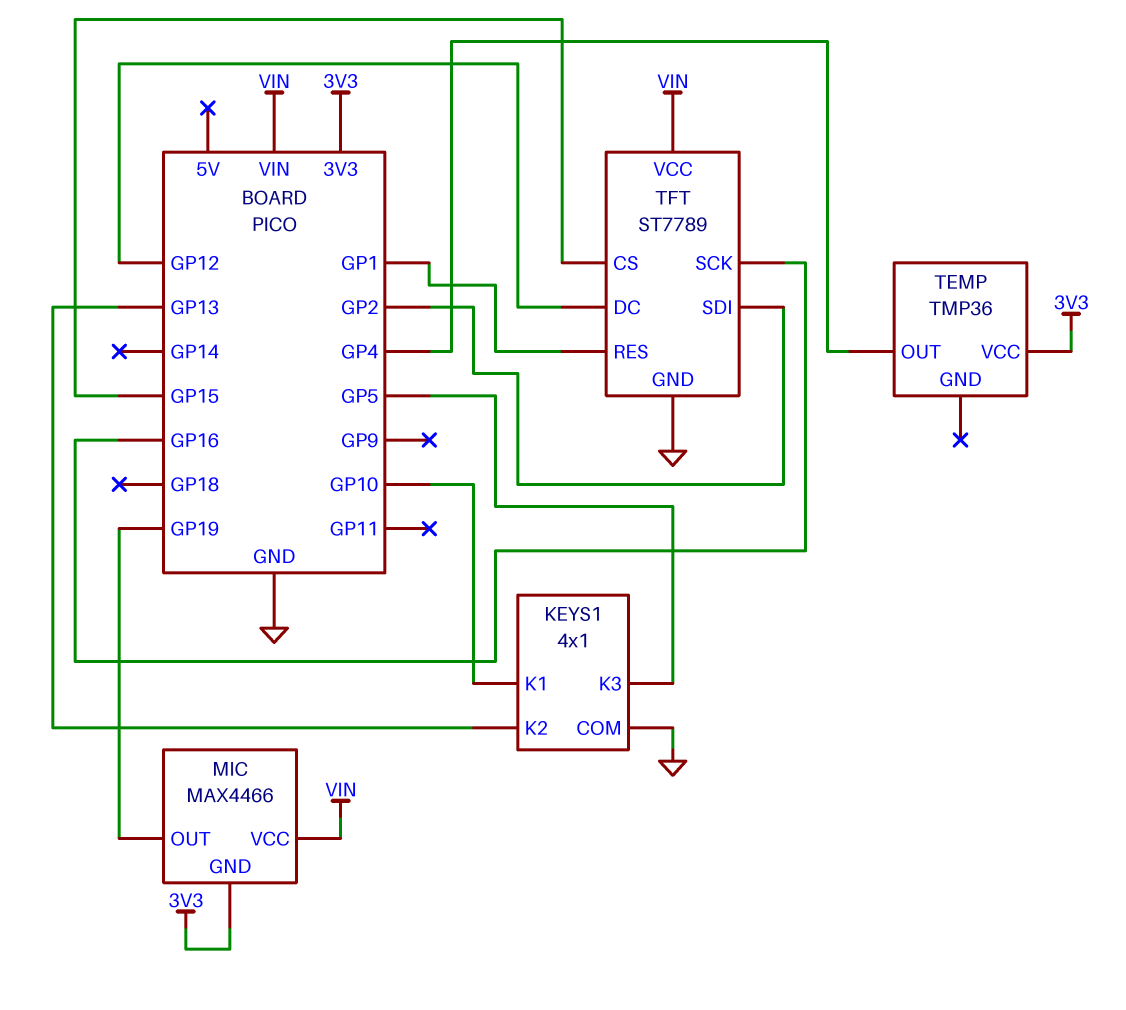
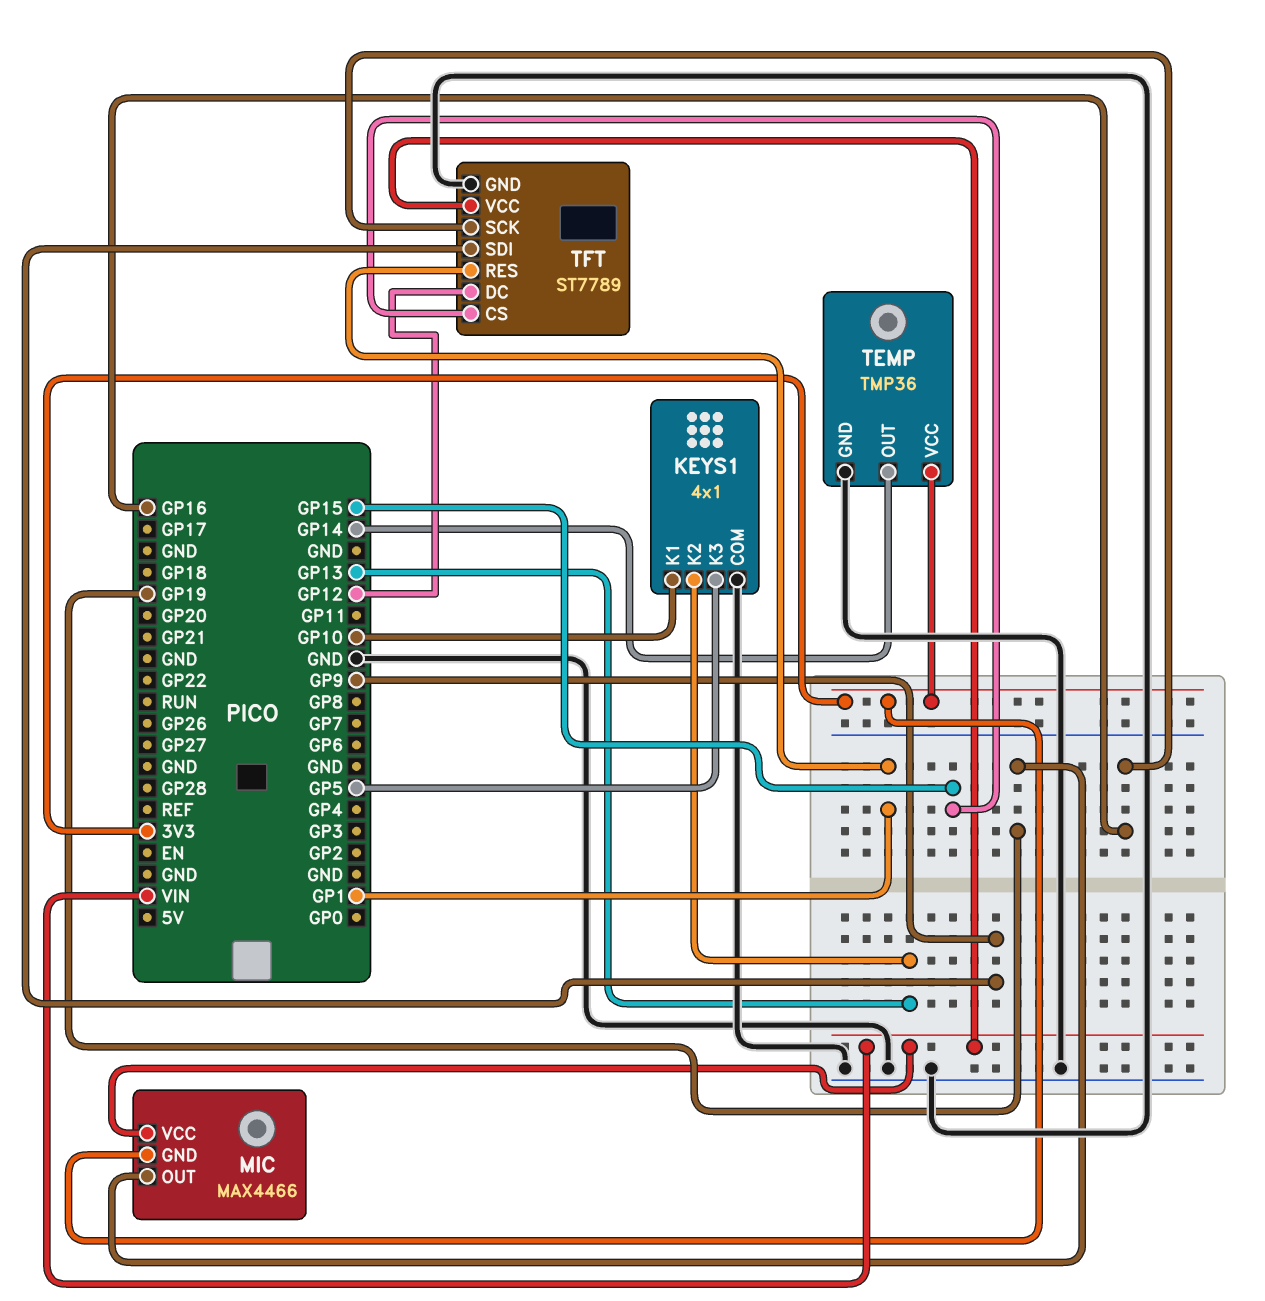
TEMP pin GND: none -> GND
TEMP pin OUT: GP4 -> GP14
TFT pin SDI: GP2 -> GP9

